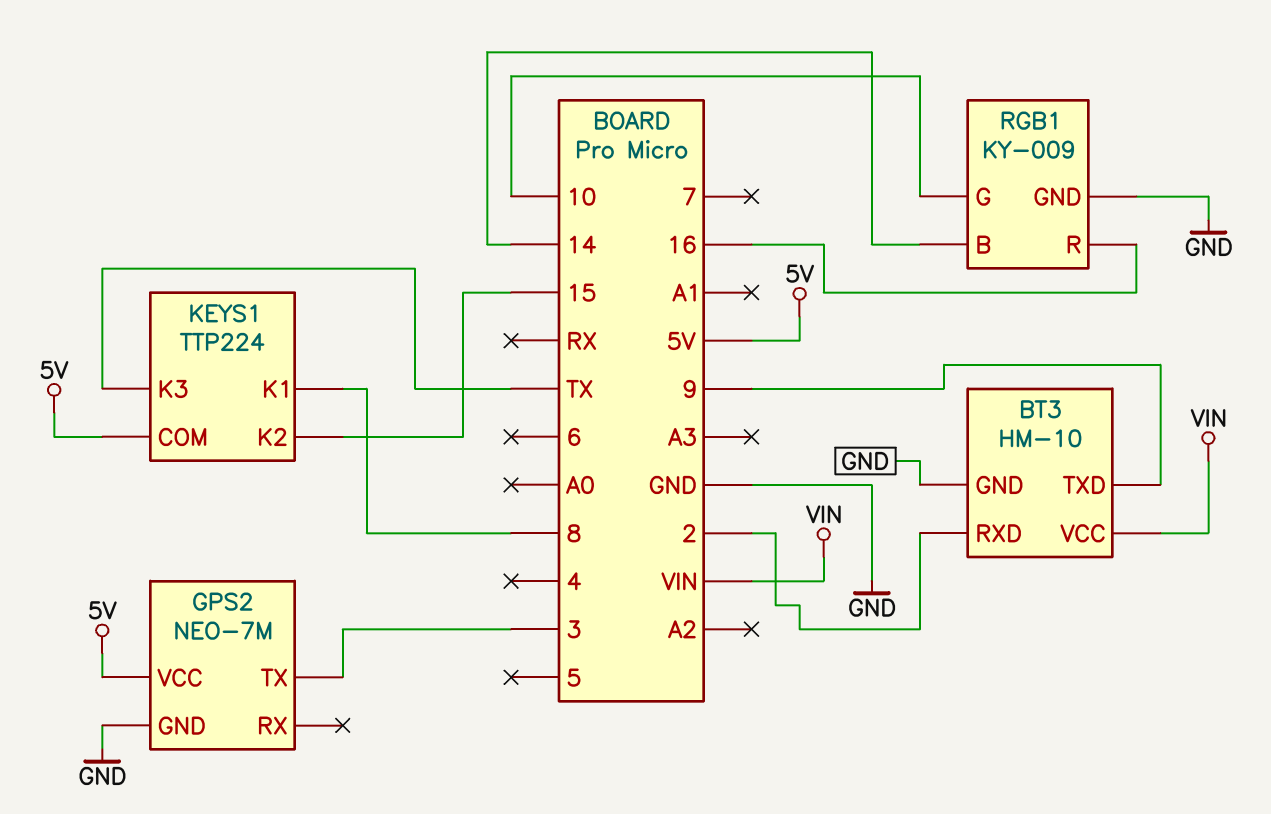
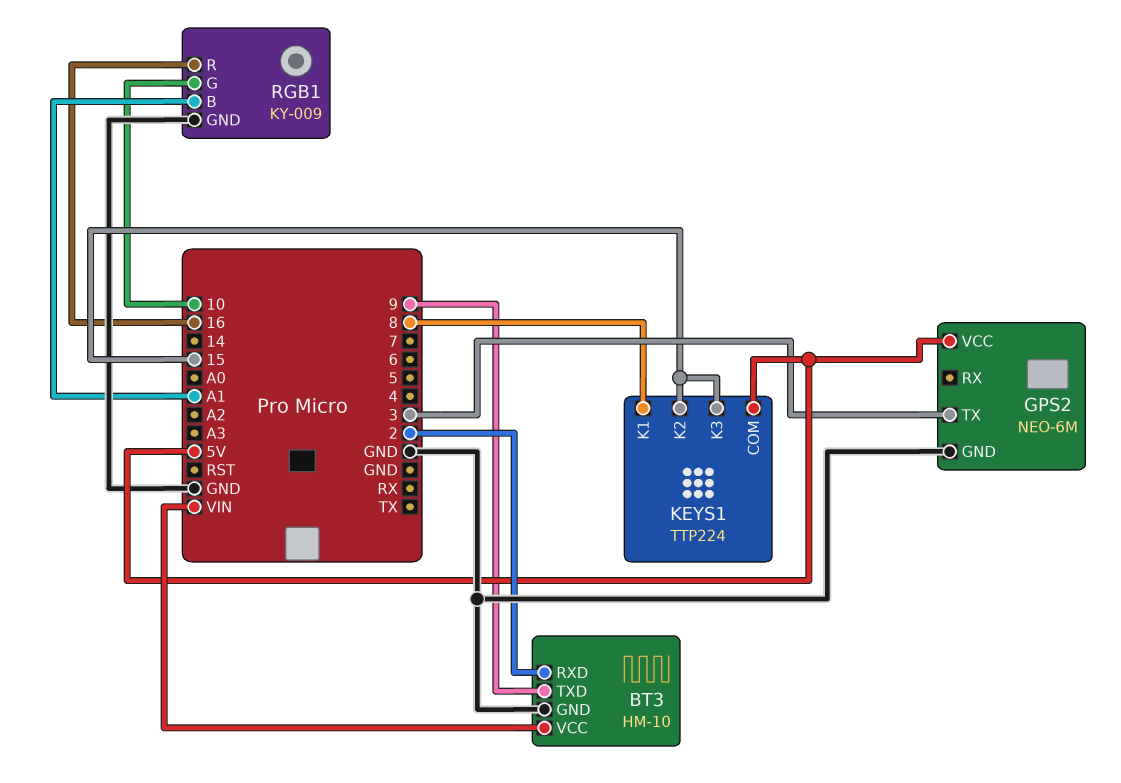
GPS2: NEO-7M -> NEO-6M
KEYS1 pin K3: TX -> 15
RGB1 pin B: 14 -> A1

